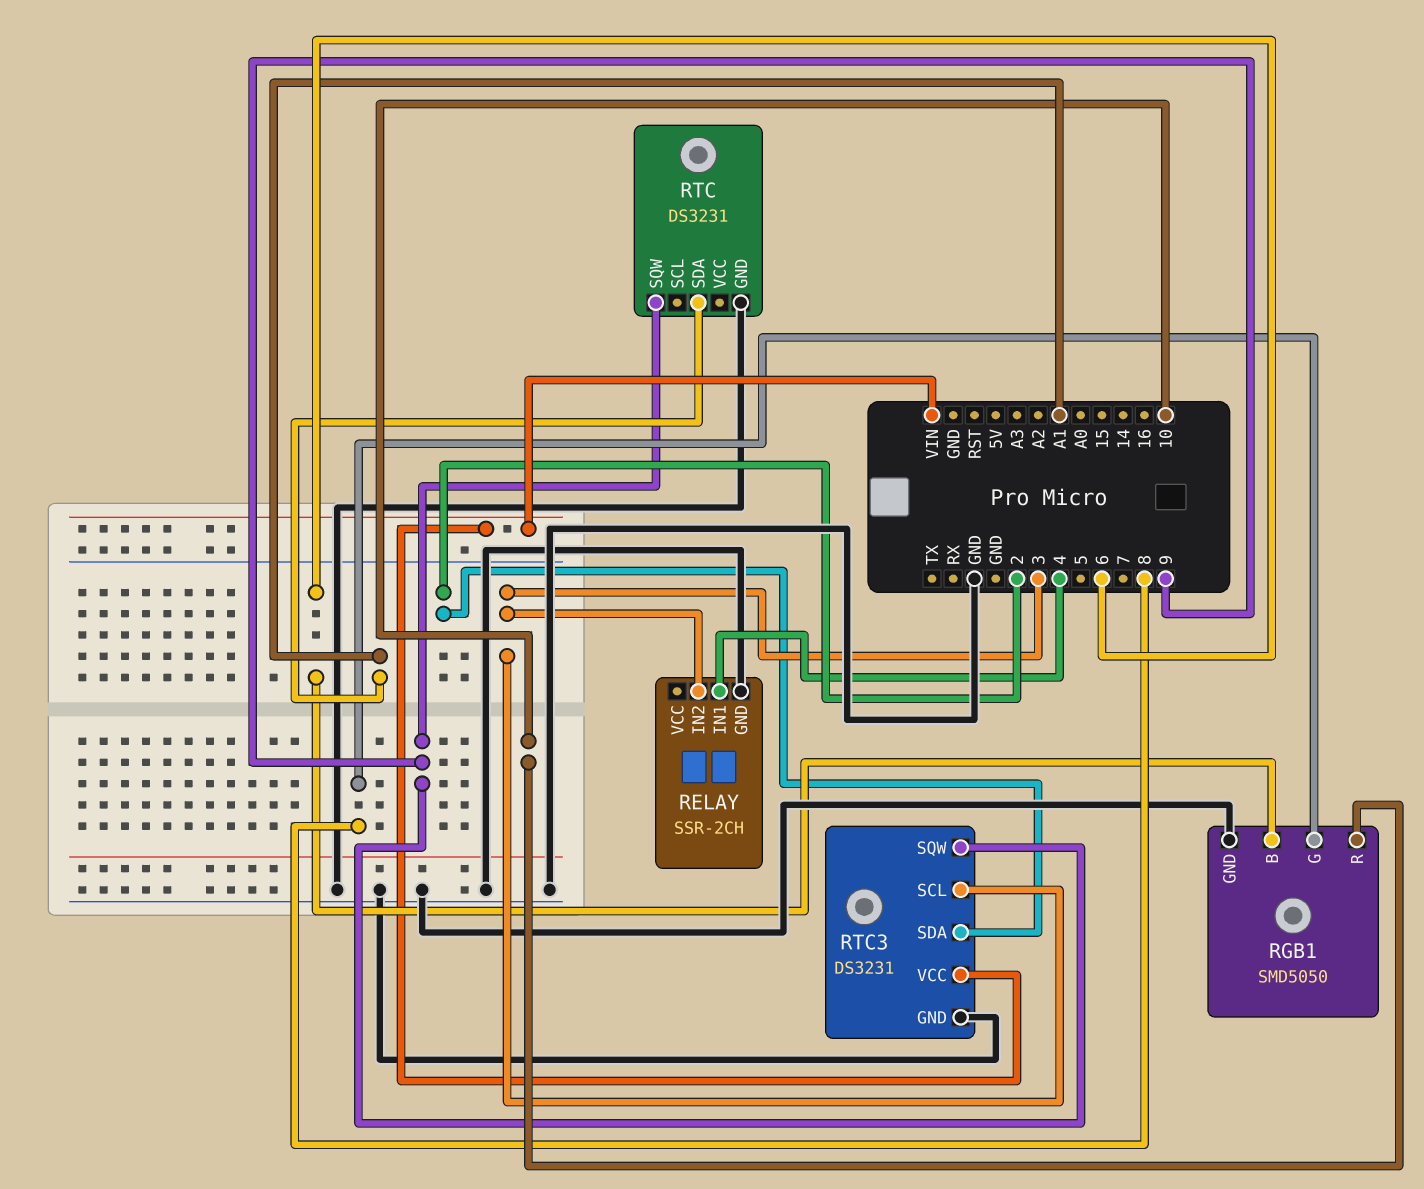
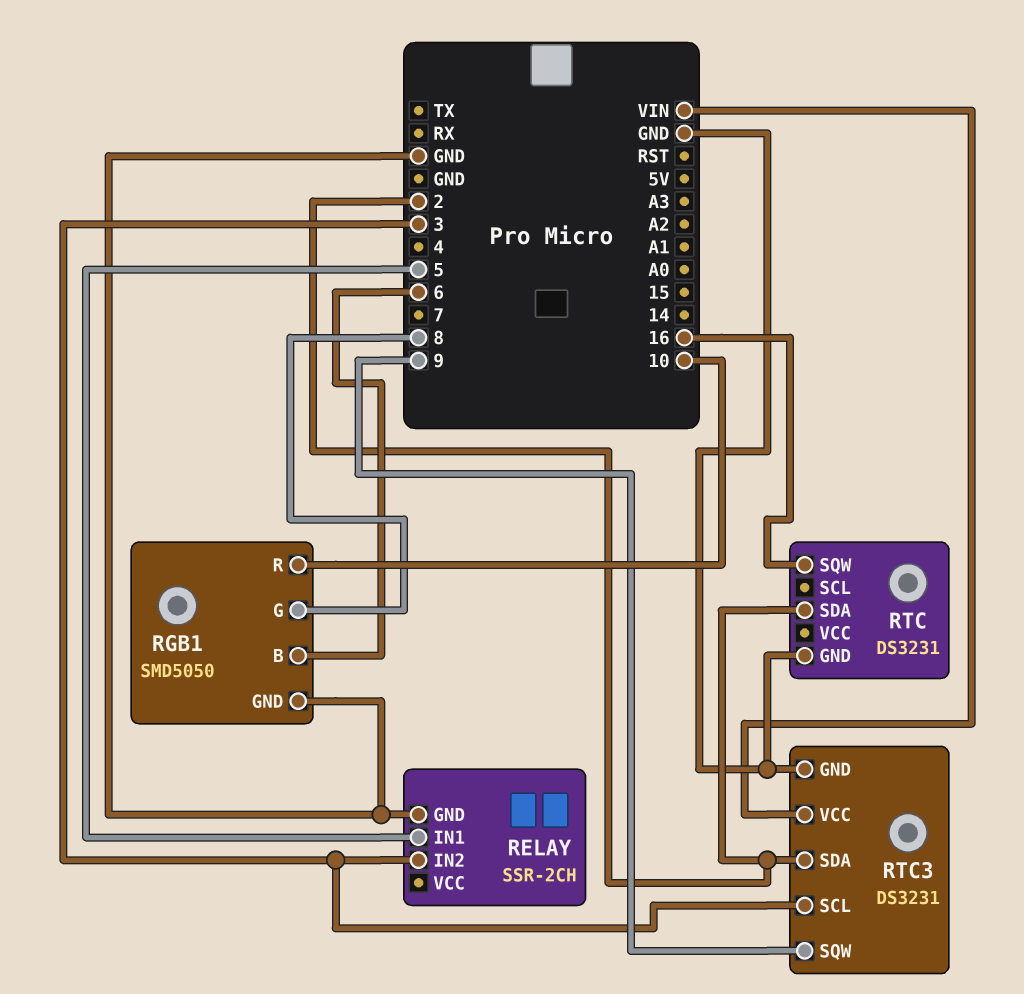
RELAY pin IN1: 4 -> 5
RTC pin SDA: A1 -> 2
RTC pin SQW: 9 -> 16

